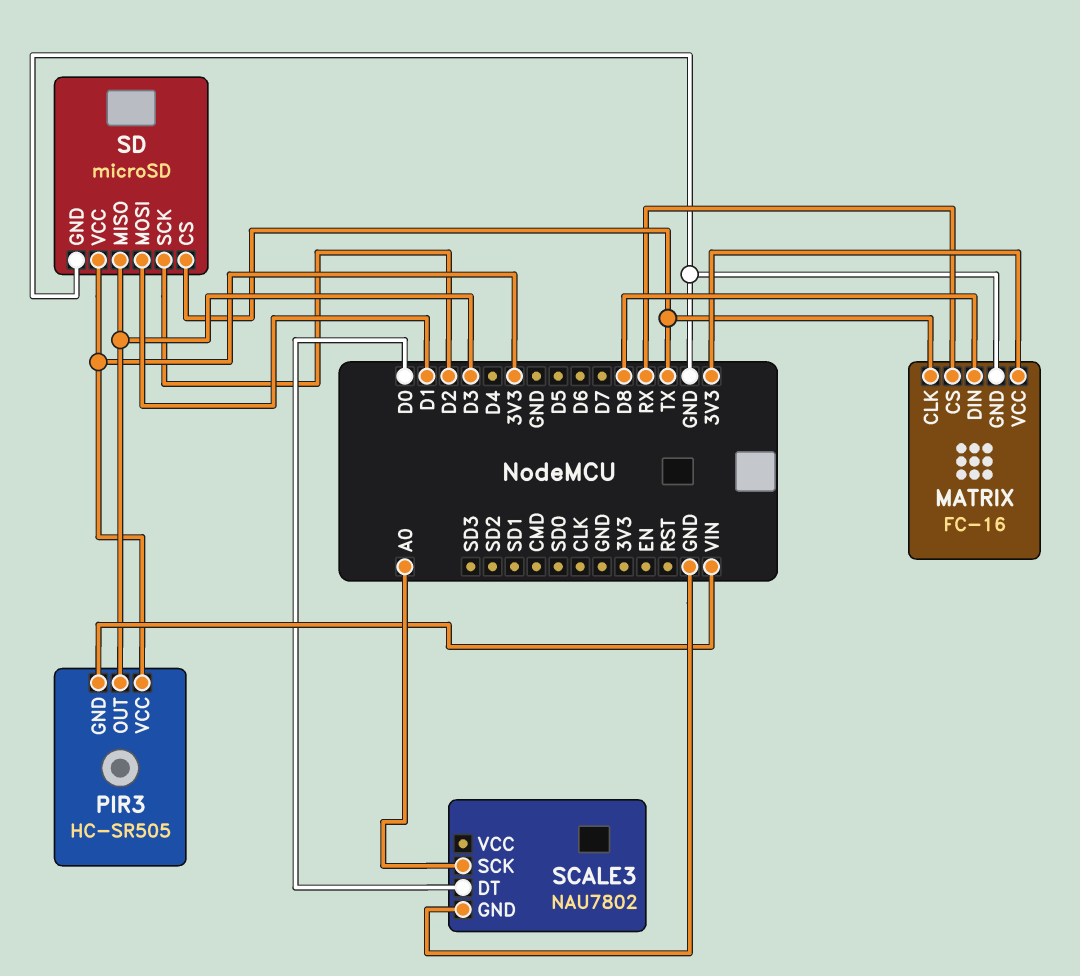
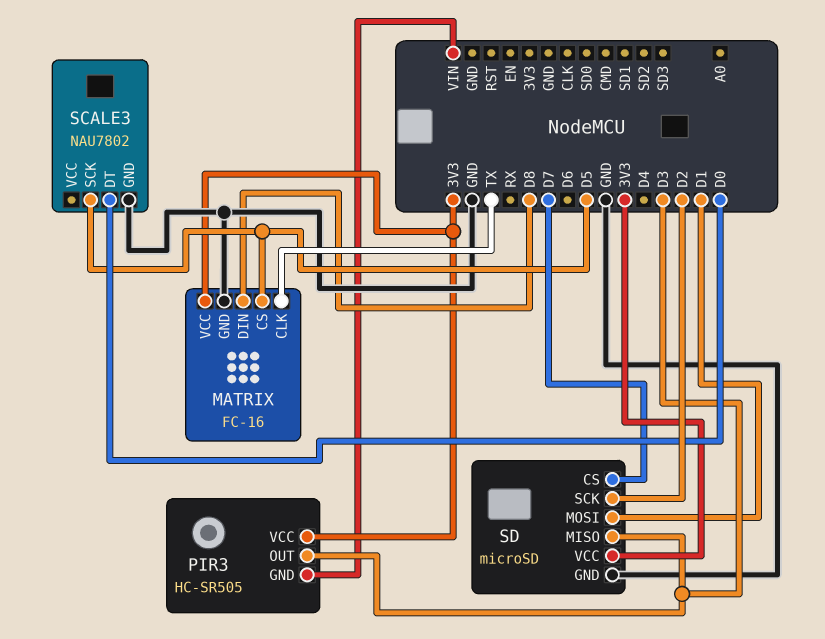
MATRIX pin CS: RX -> D5
SCALE3 pin SCK: A0 -> D5
SD pin CS: TX -> D7

